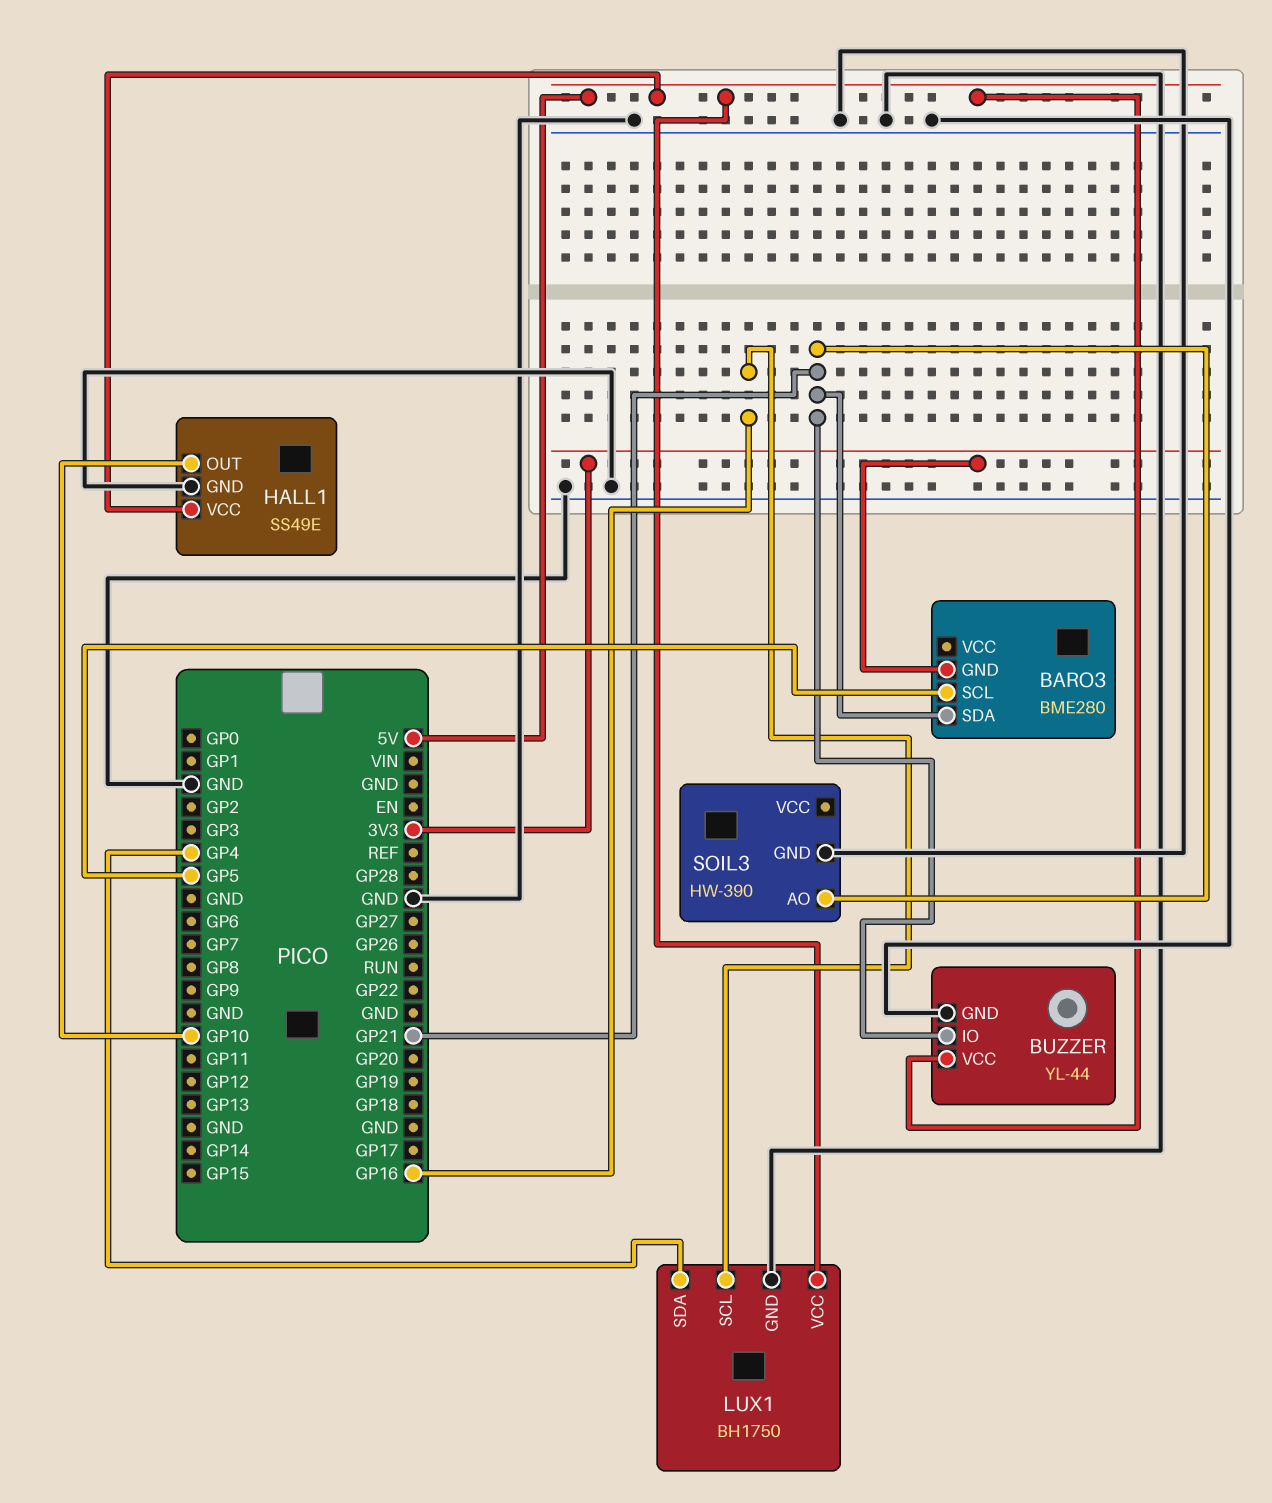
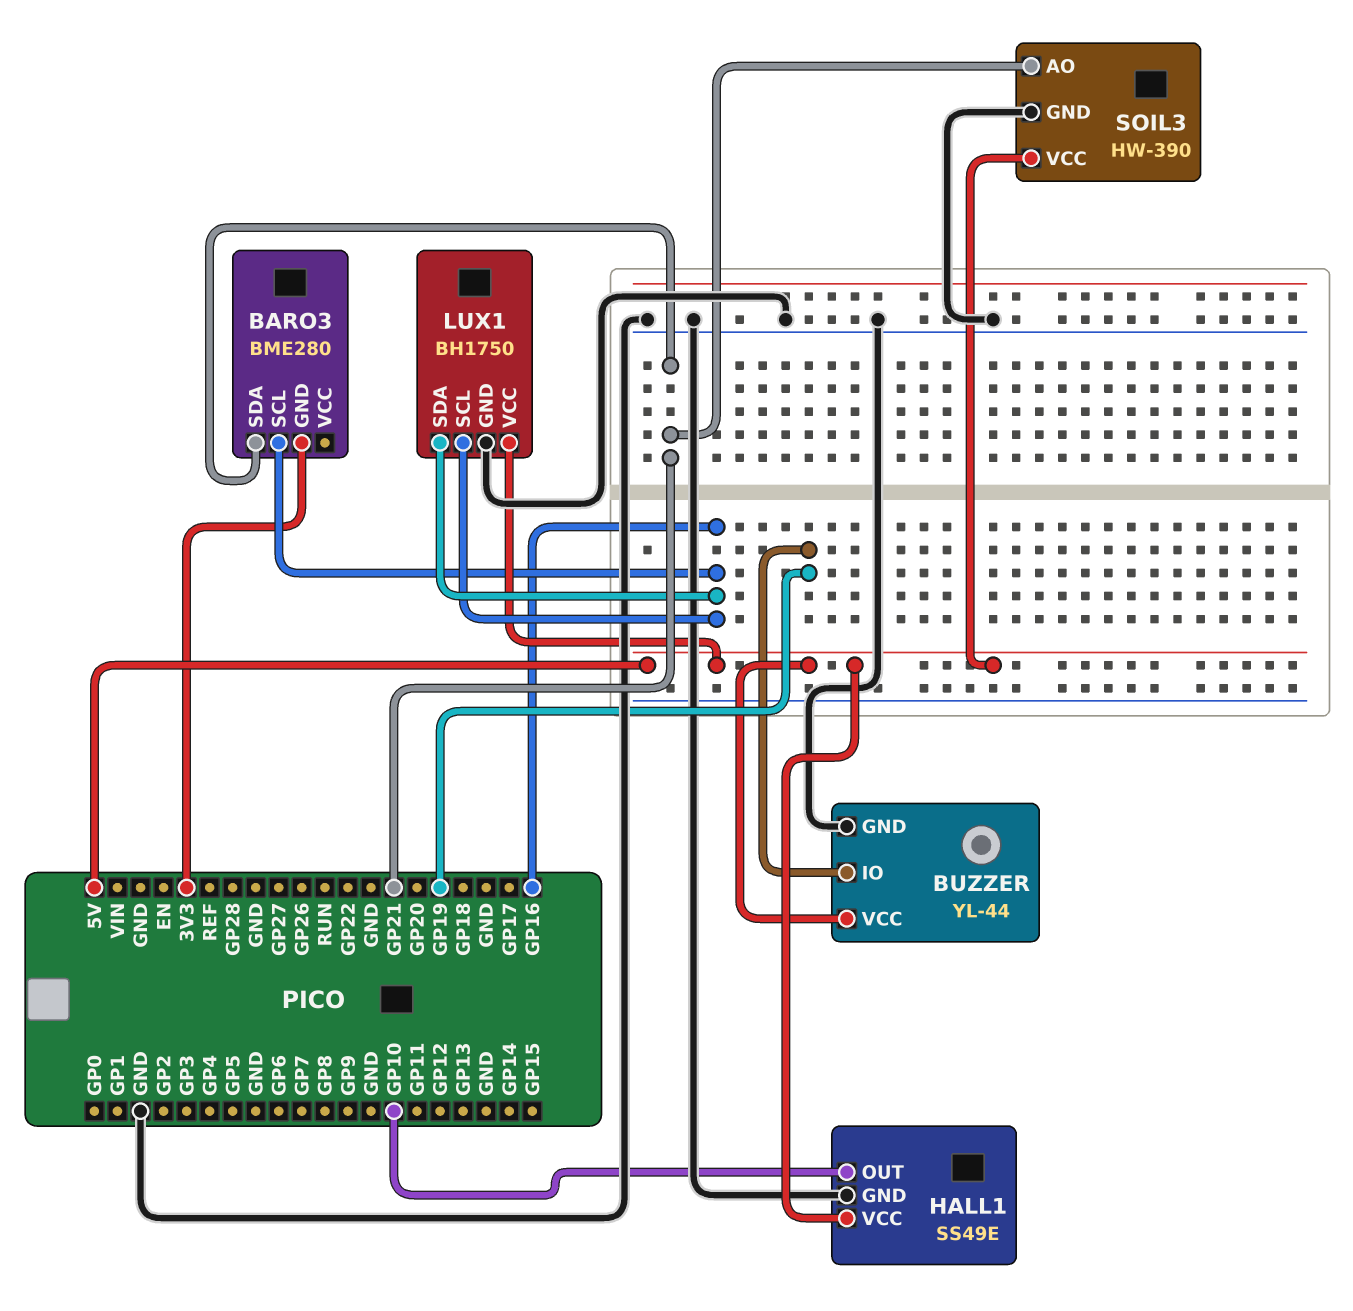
BARO3 pin SCL: GP5 -> GP16
BUZZER pin IO: GP21 -> GP19
LUX1 pin SDA: GP4 -> GP16
SOIL3 pin VCC: none -> 5V

